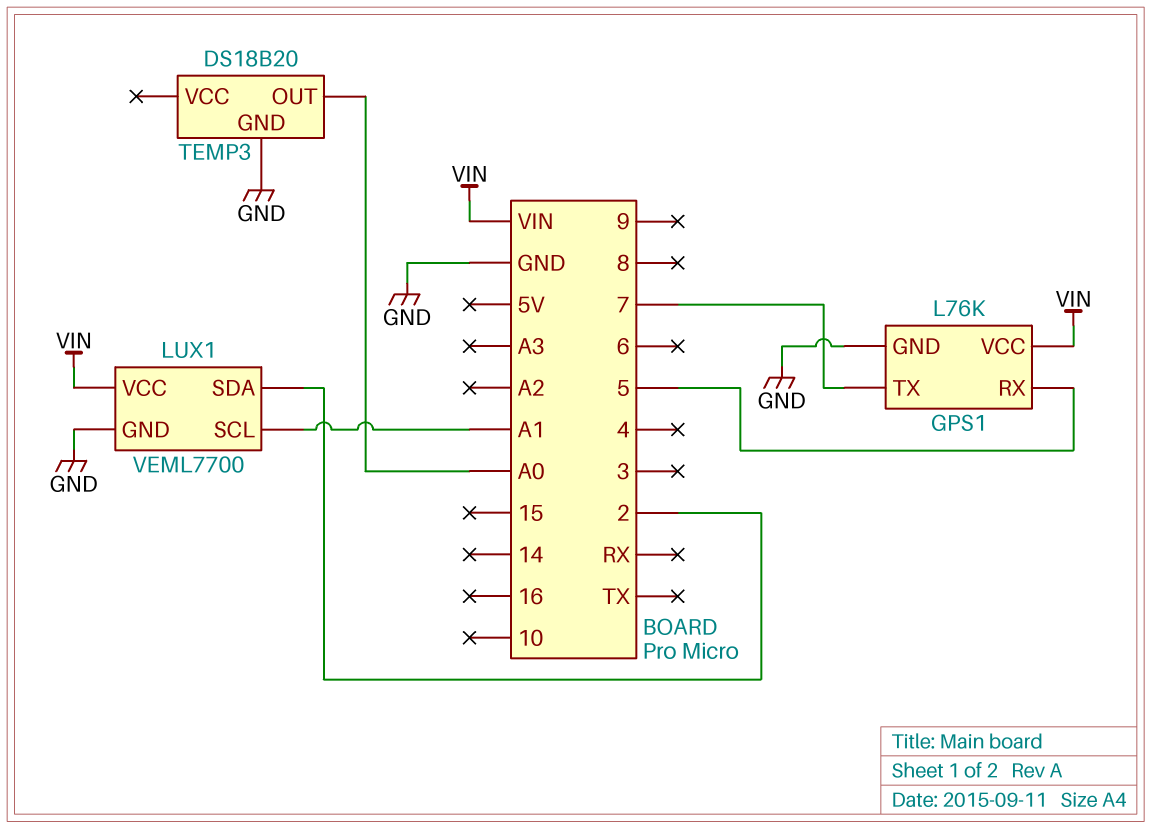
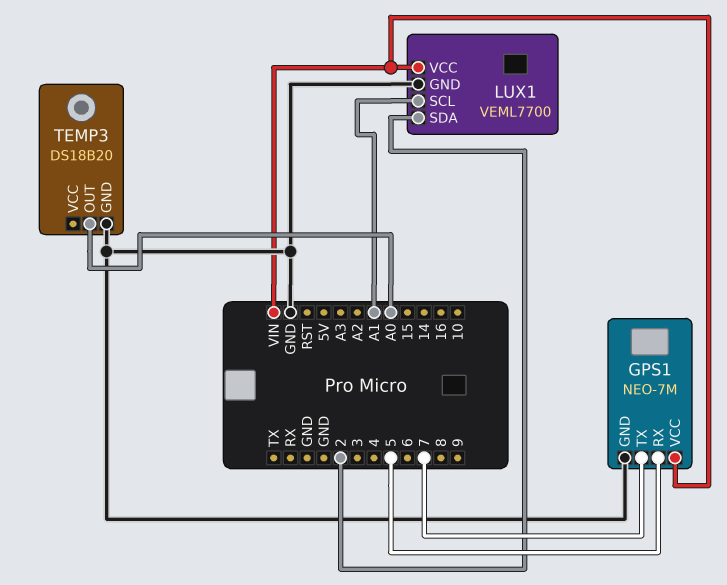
GPS1: L76K -> NEO-7M

